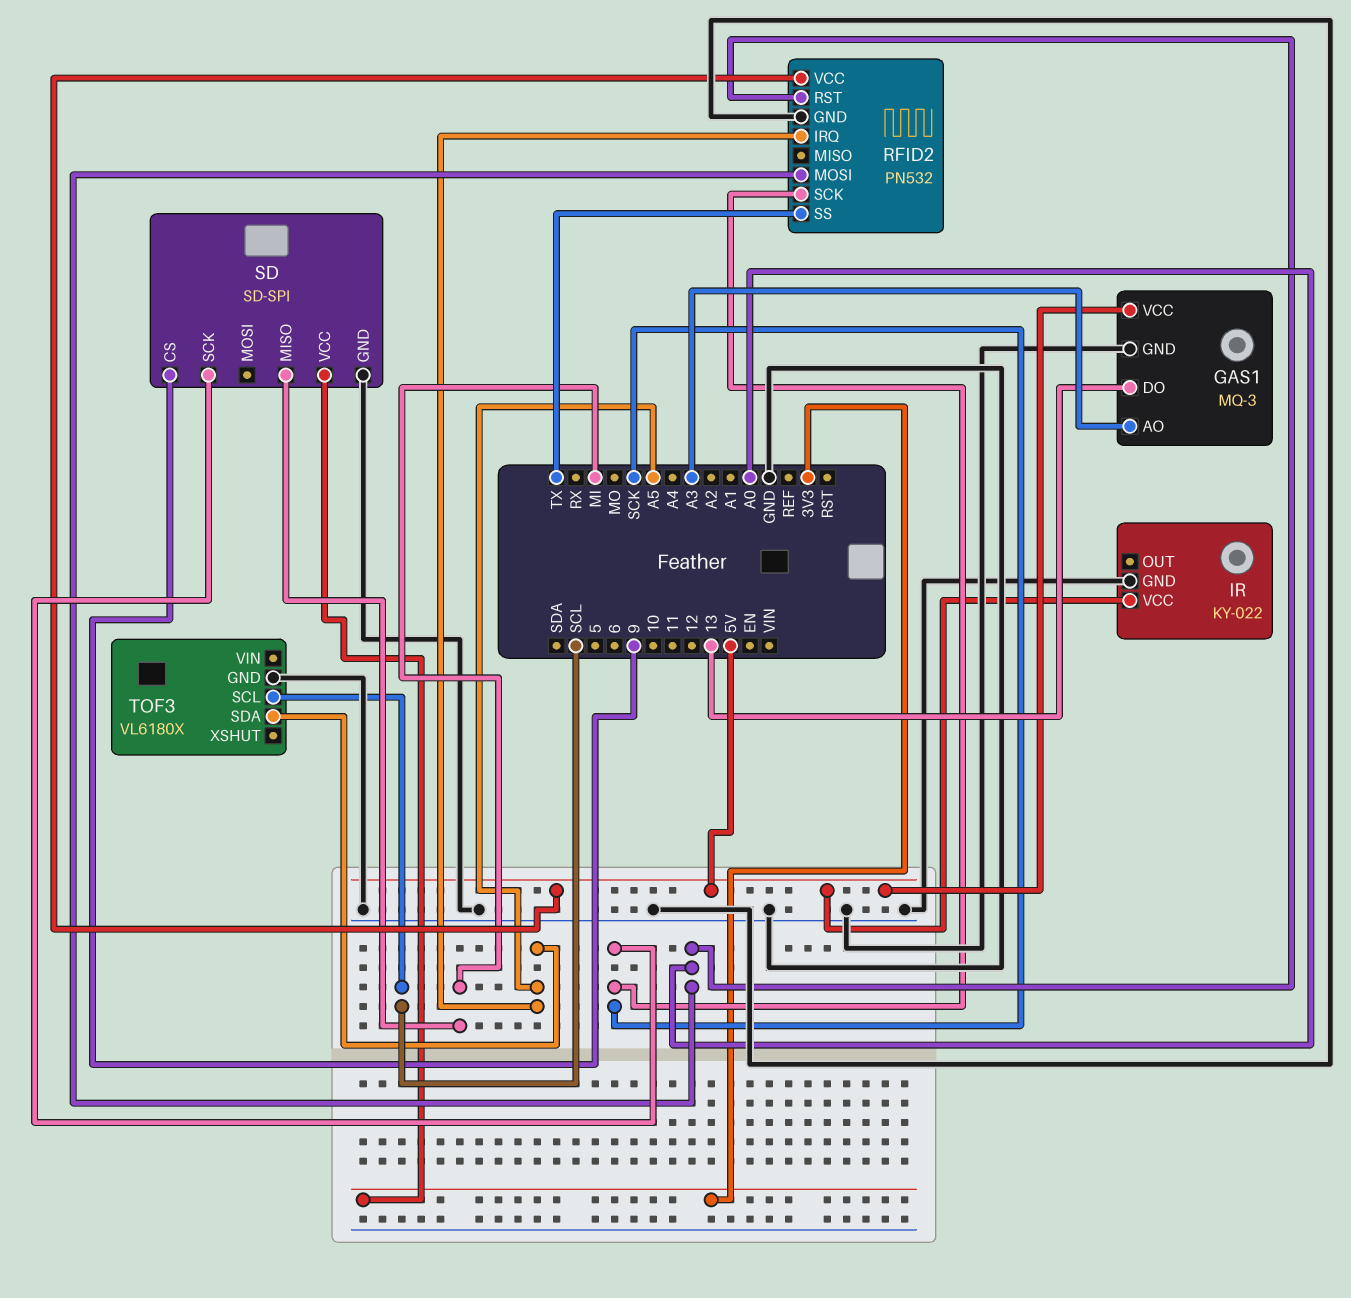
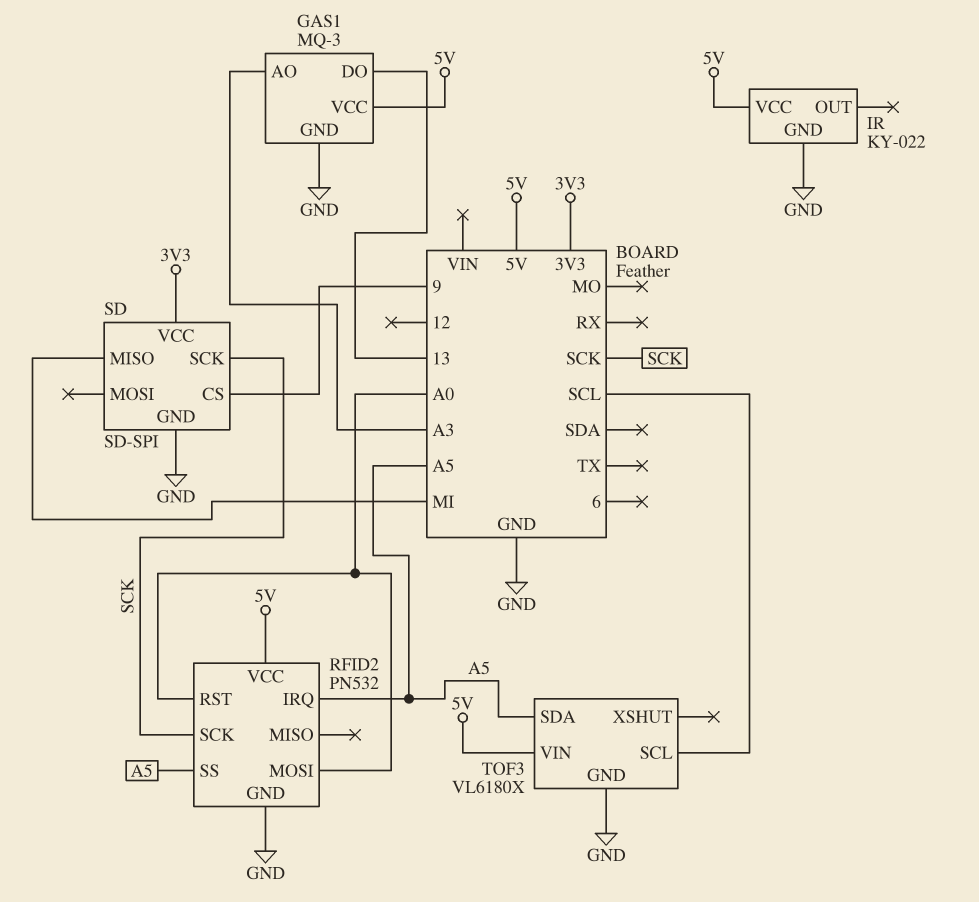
RFID2 pin SS: TX -> A5
TOF3 pin VIN: none -> 5V

